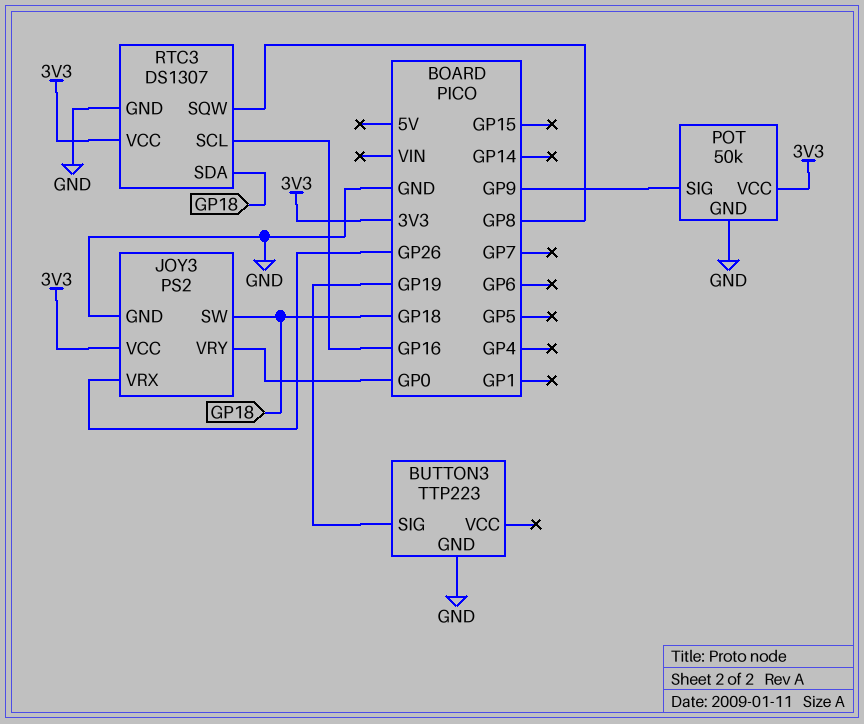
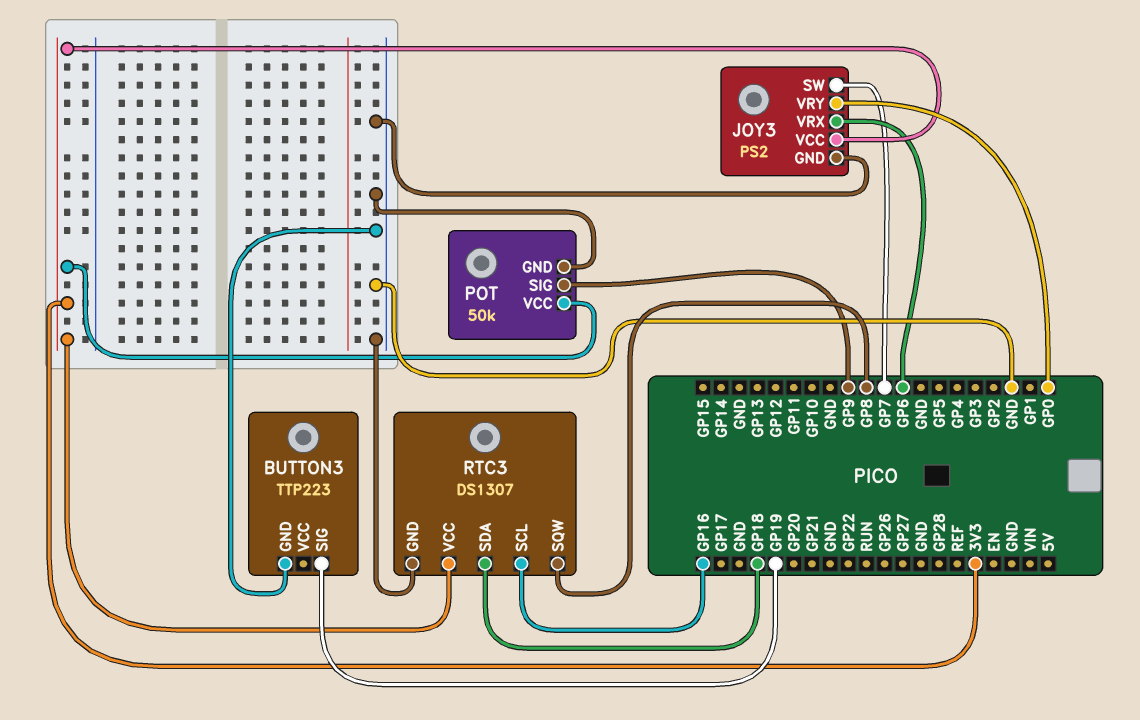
JOY3 pin SW: GP18 -> GP7
JOY3 pin VRX: GP26 -> GP6

